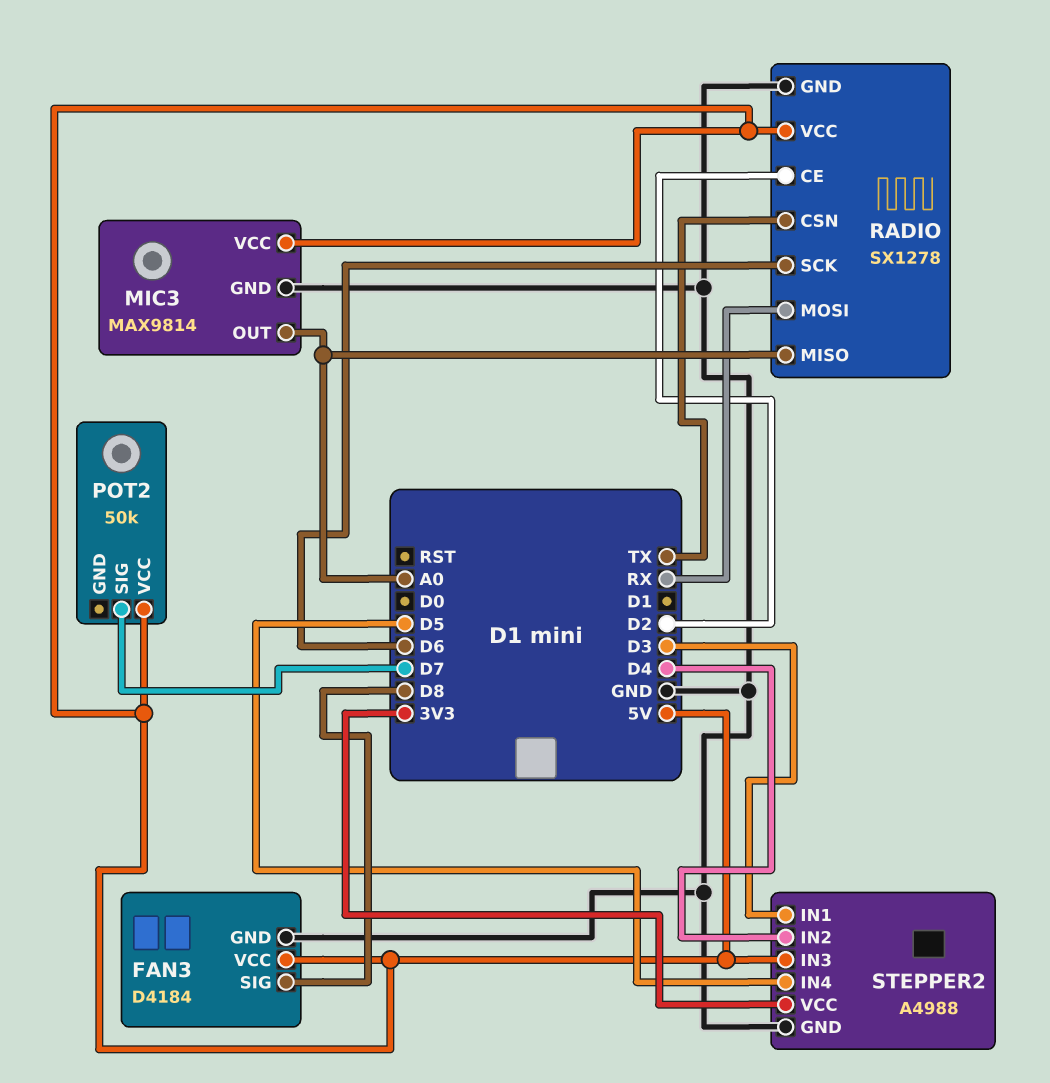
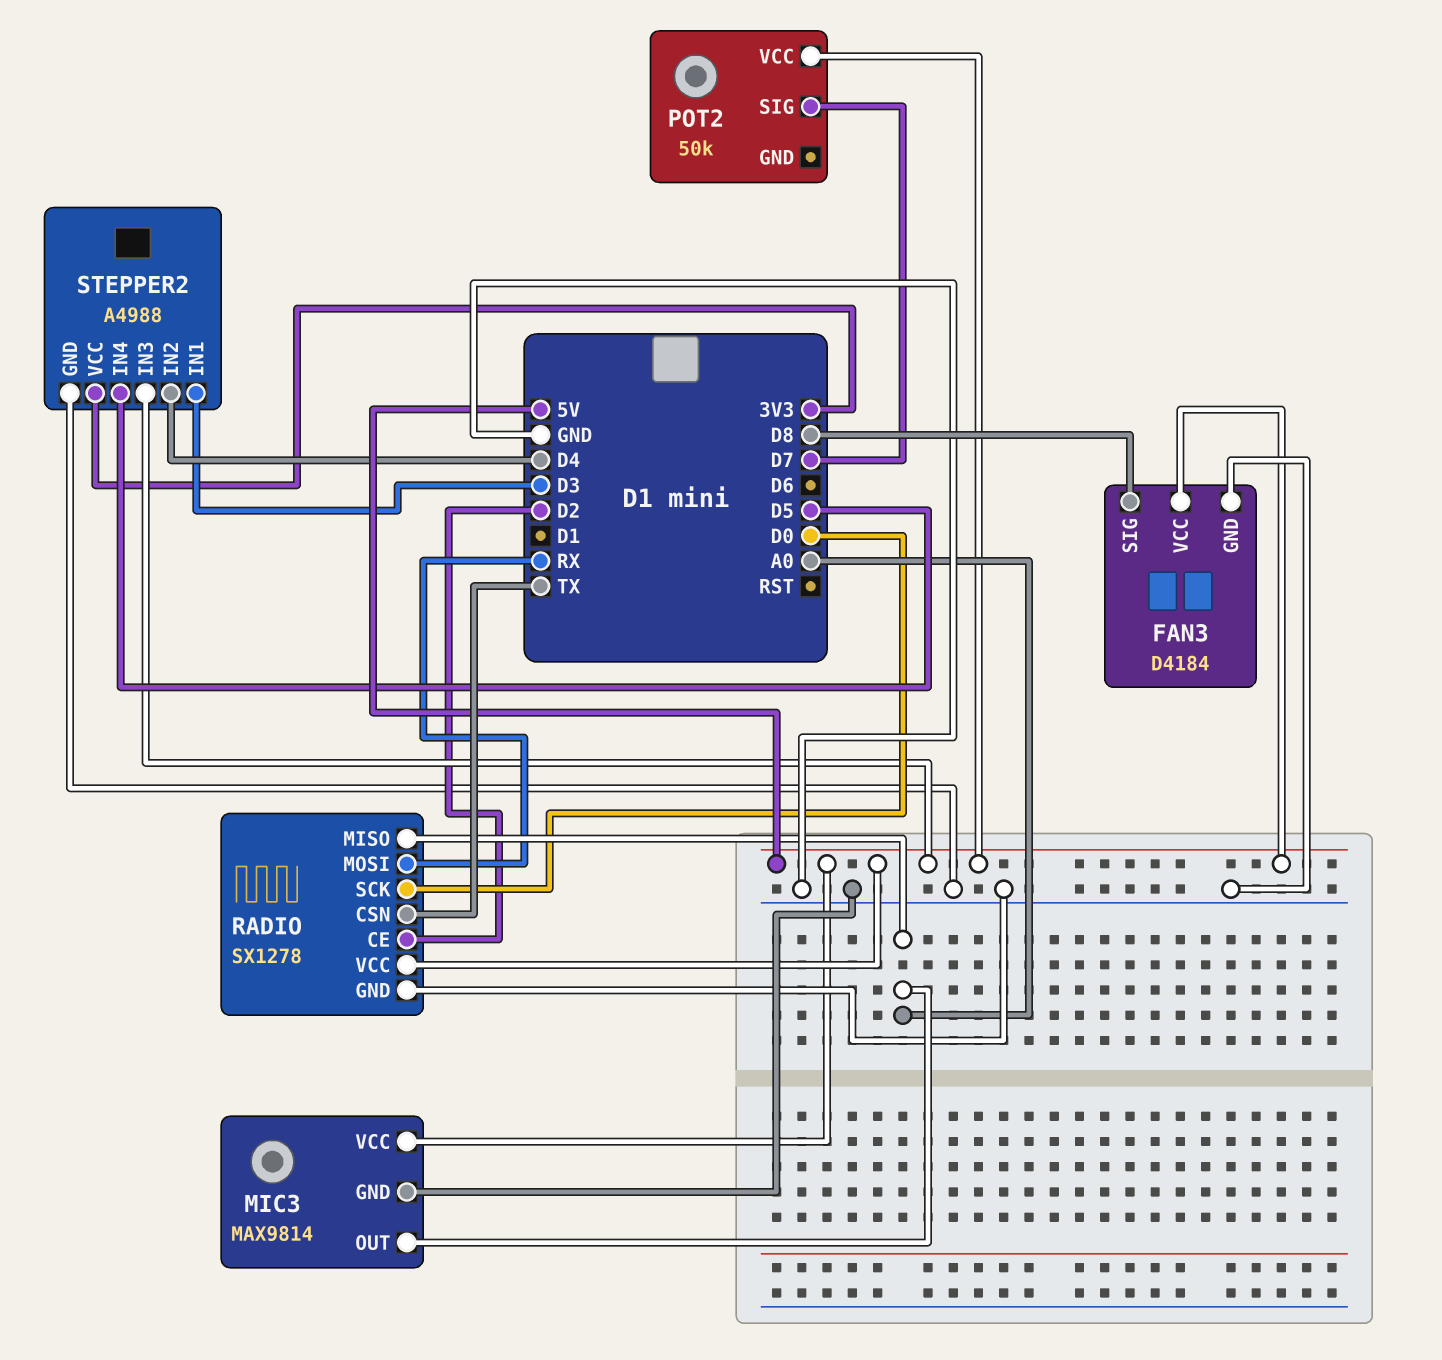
RADIO pin SCK: D6 -> D0

